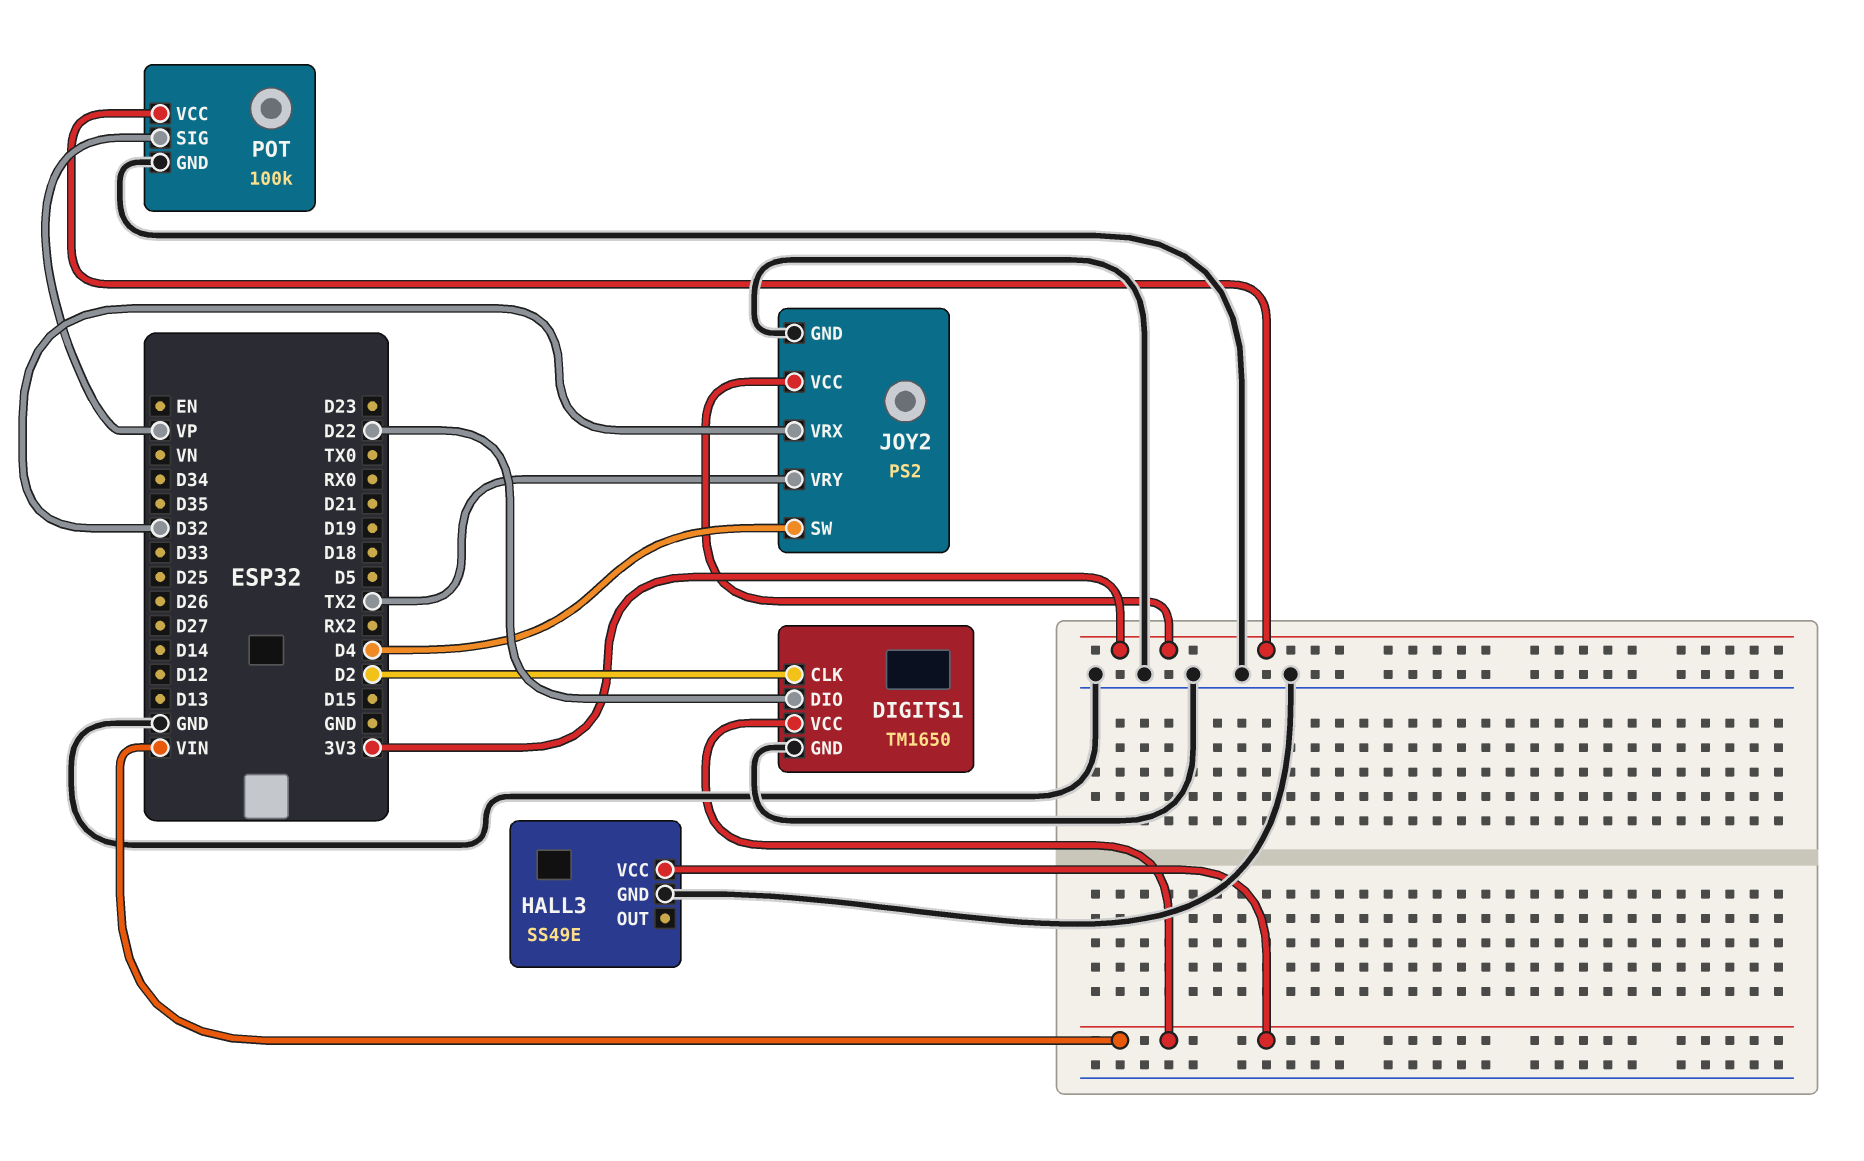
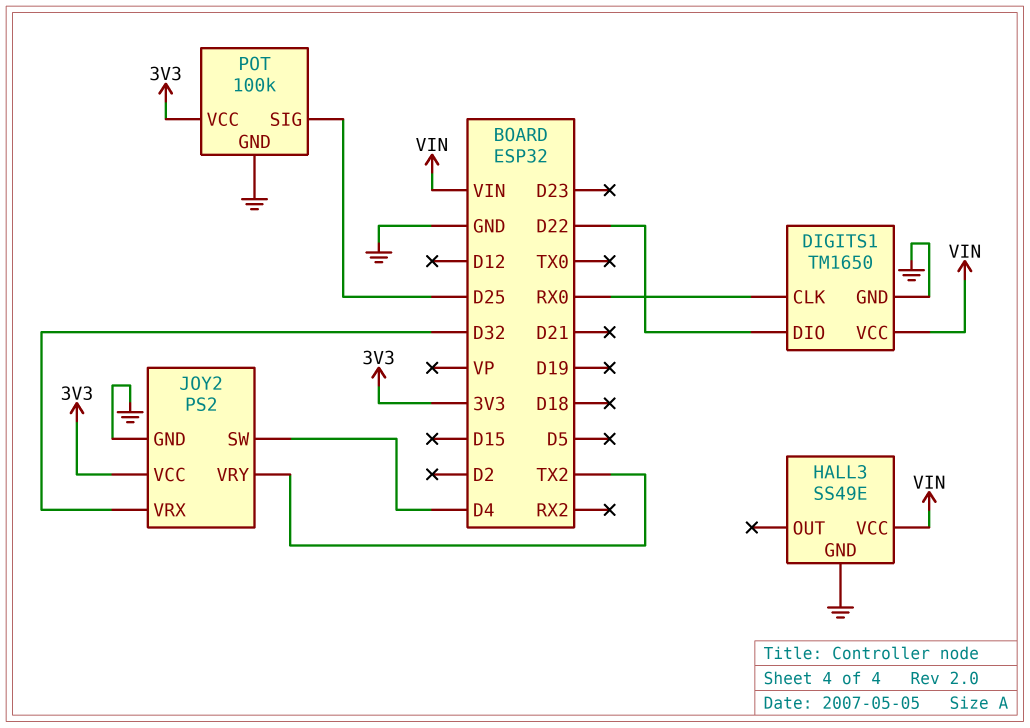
DIGITS1 pin CLK: D2 -> RX0
POT pin SIG: VP -> D25

